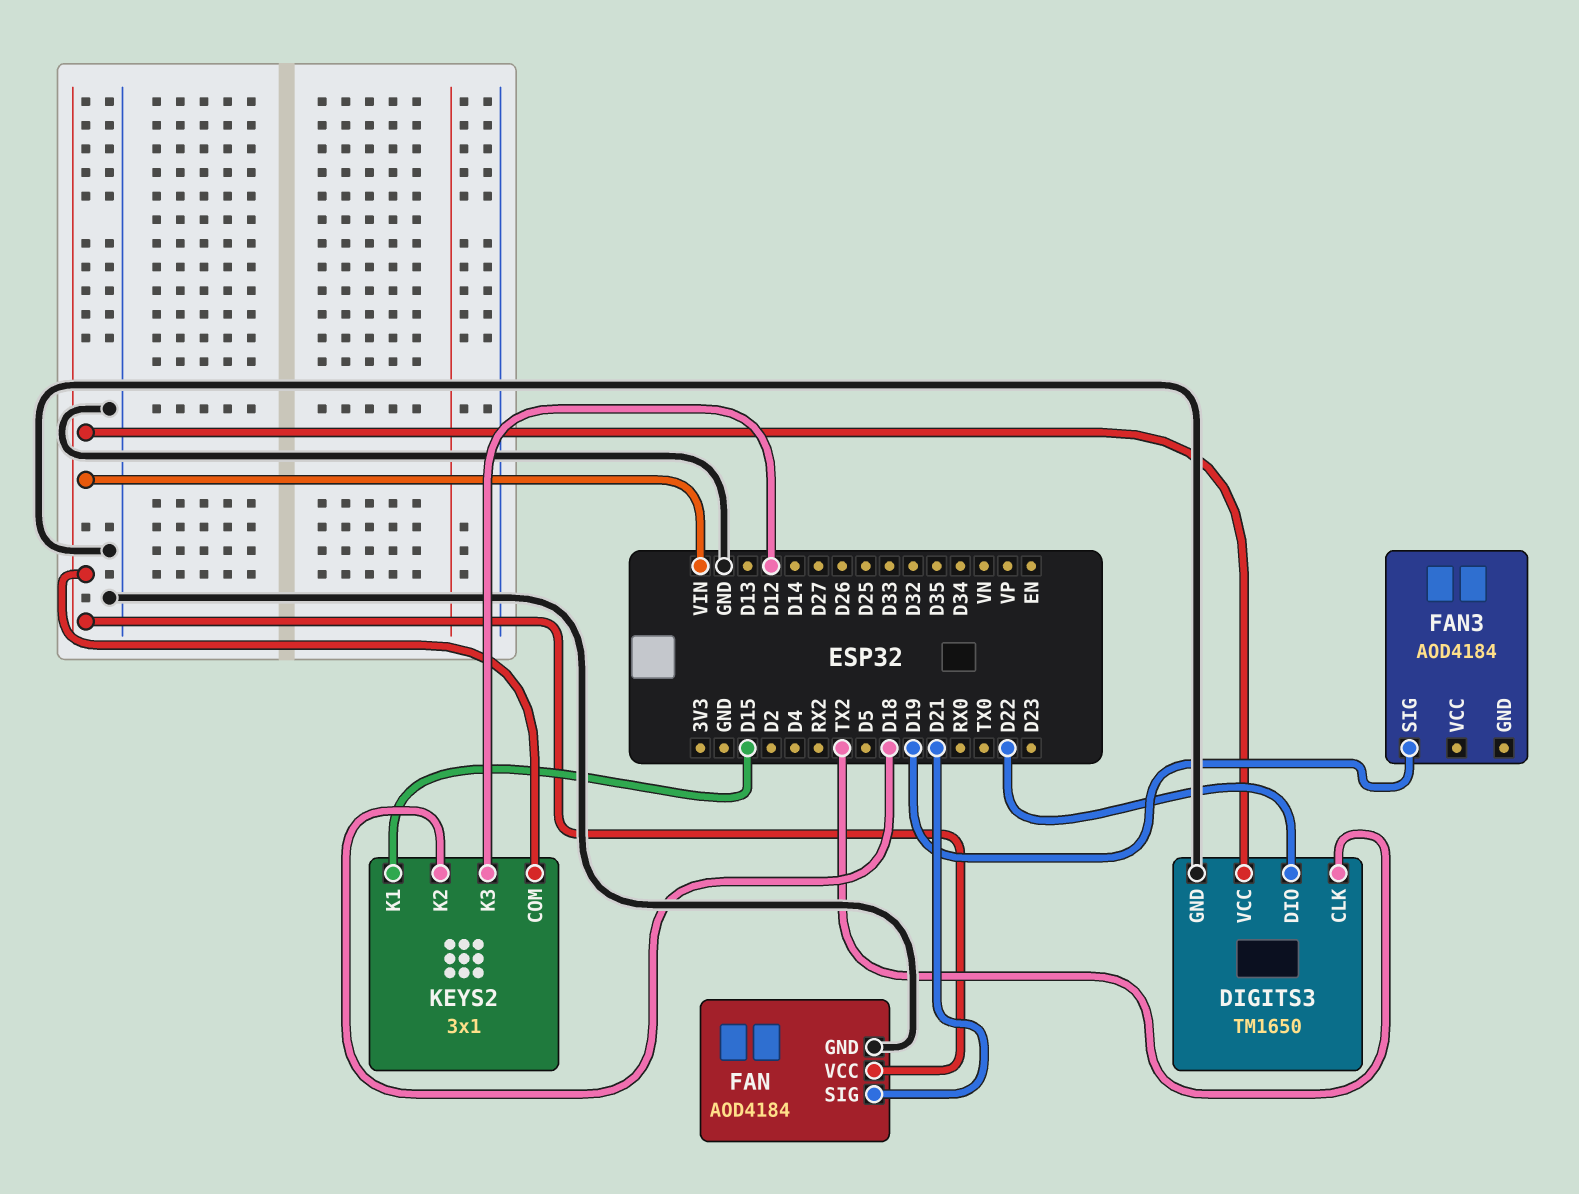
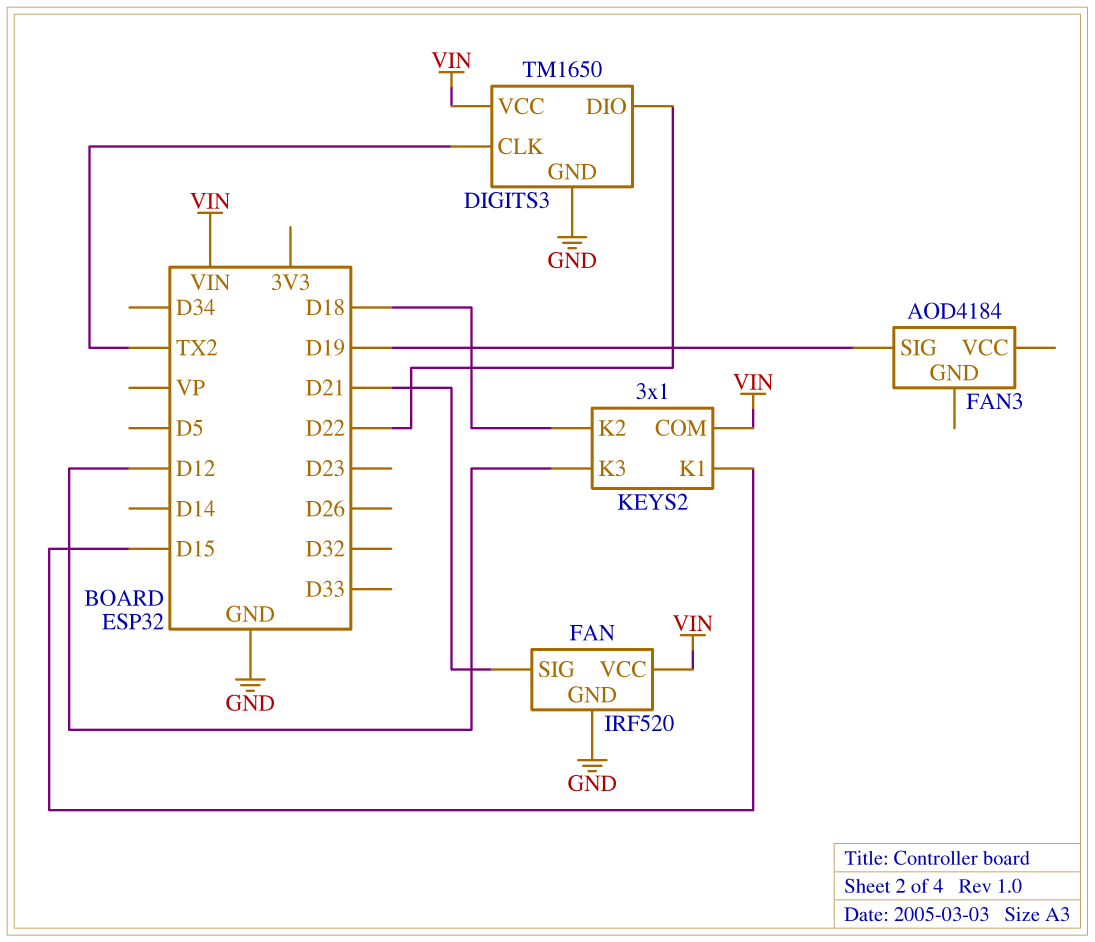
FAN: AOD4184 -> IRF520

